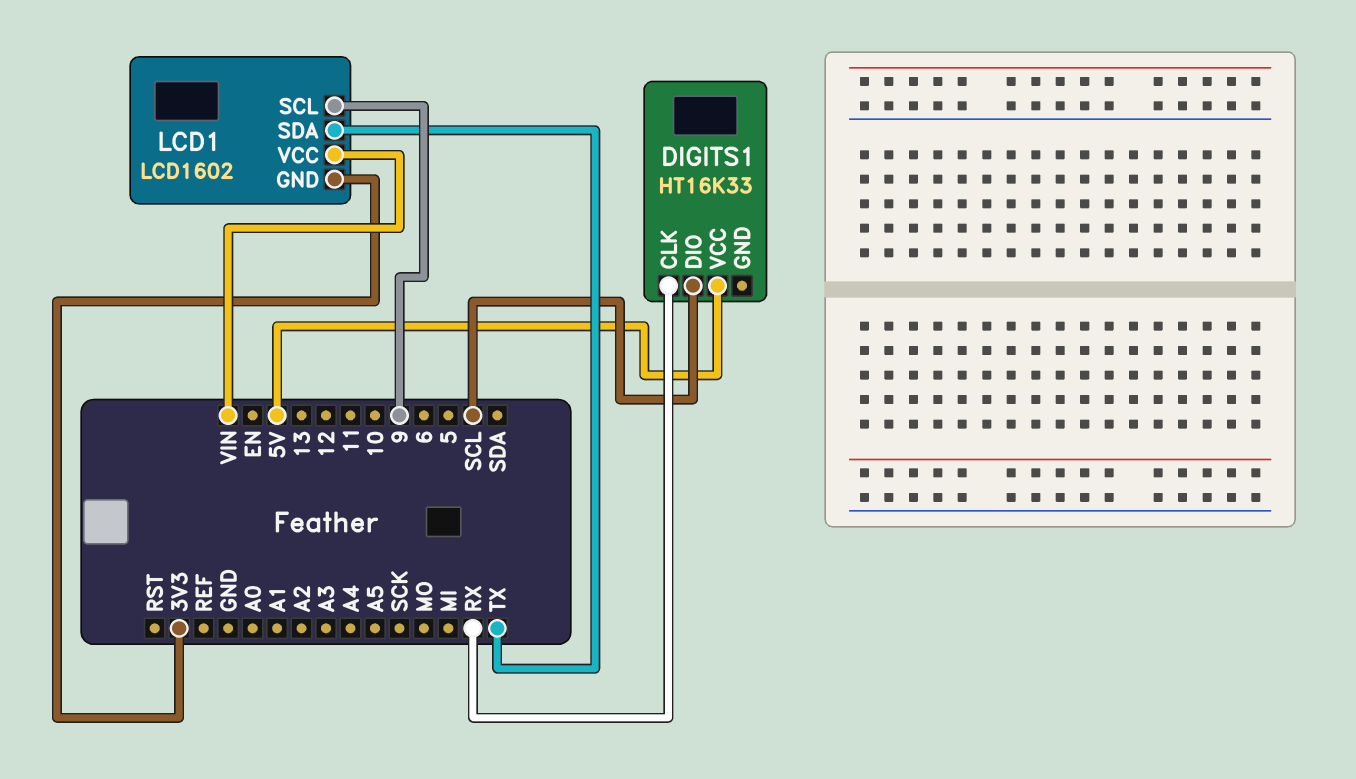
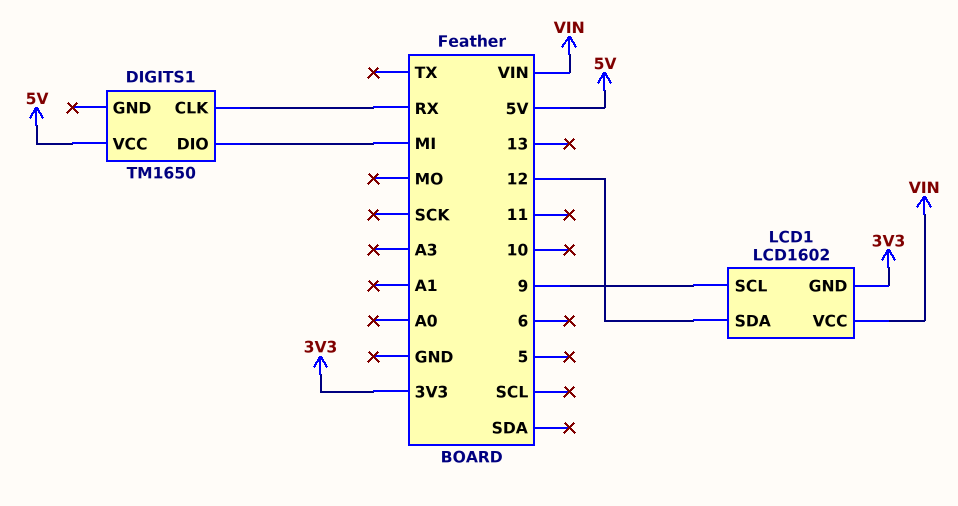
DIGITS1: HT16K33 -> TM1650
DIGITS1 pin DIO: SCL -> MI
LCD1 pin SDA: TX -> 12

